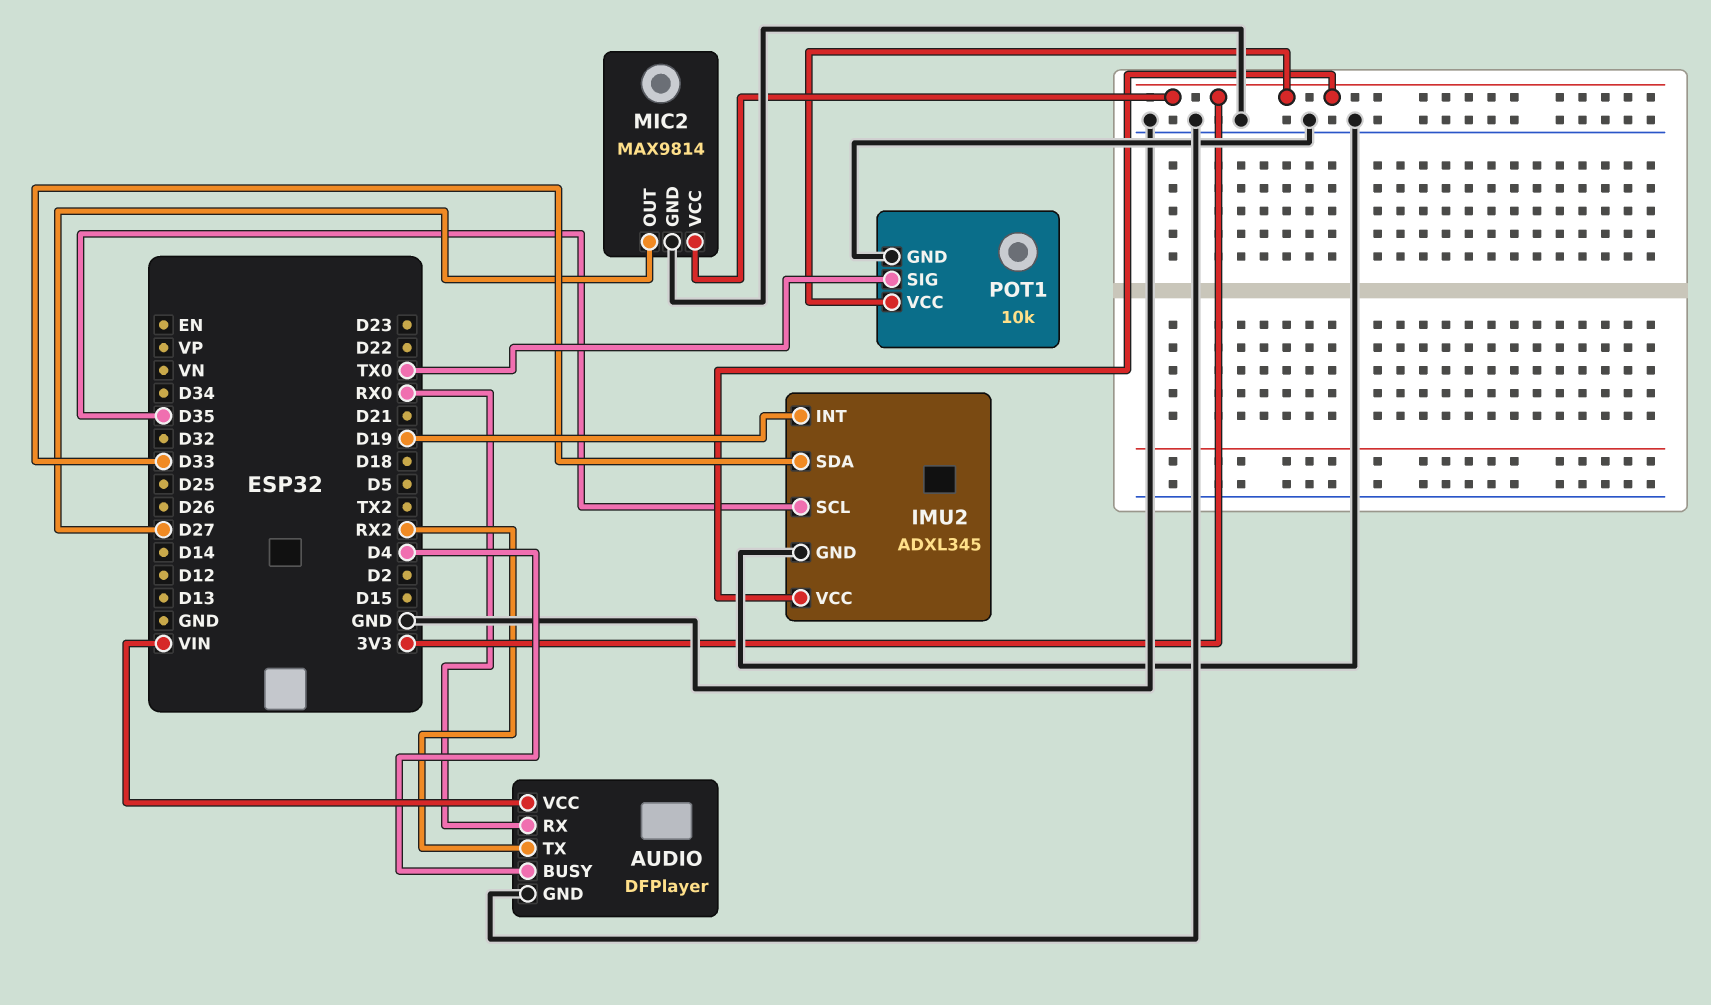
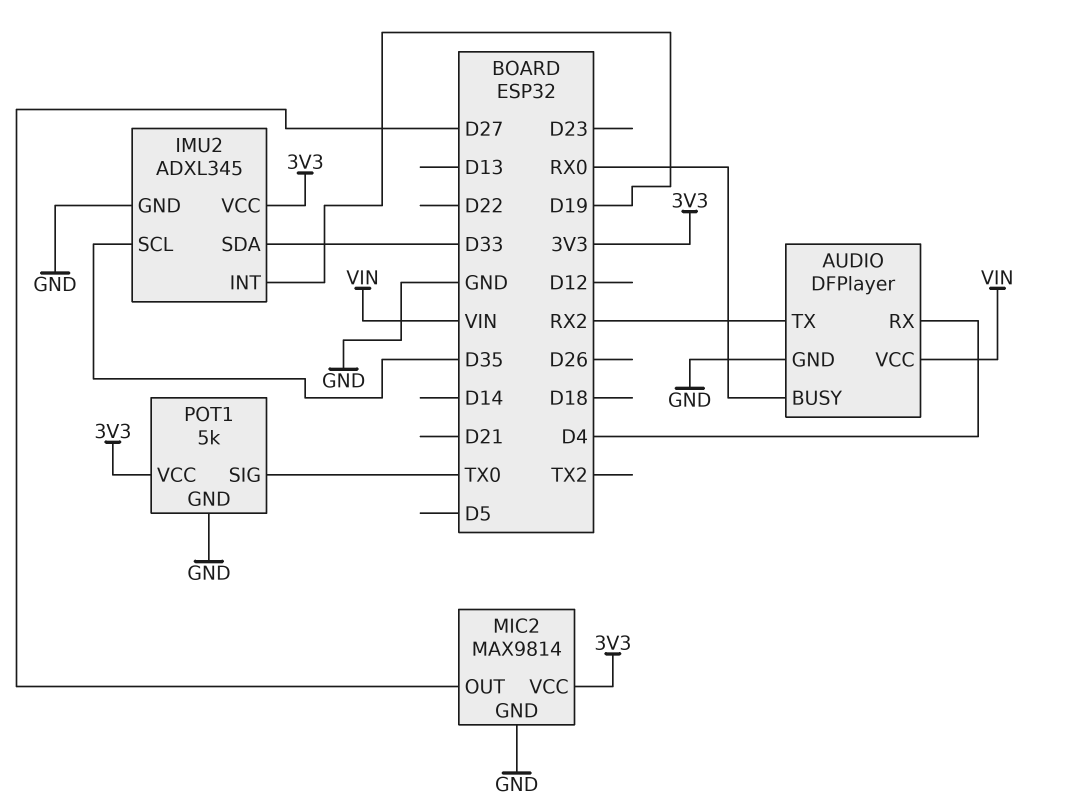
AUDIO pin BUSY: D4 -> RX0
AUDIO pin RX: RX0 -> D4
POT1: 10k -> 5k

